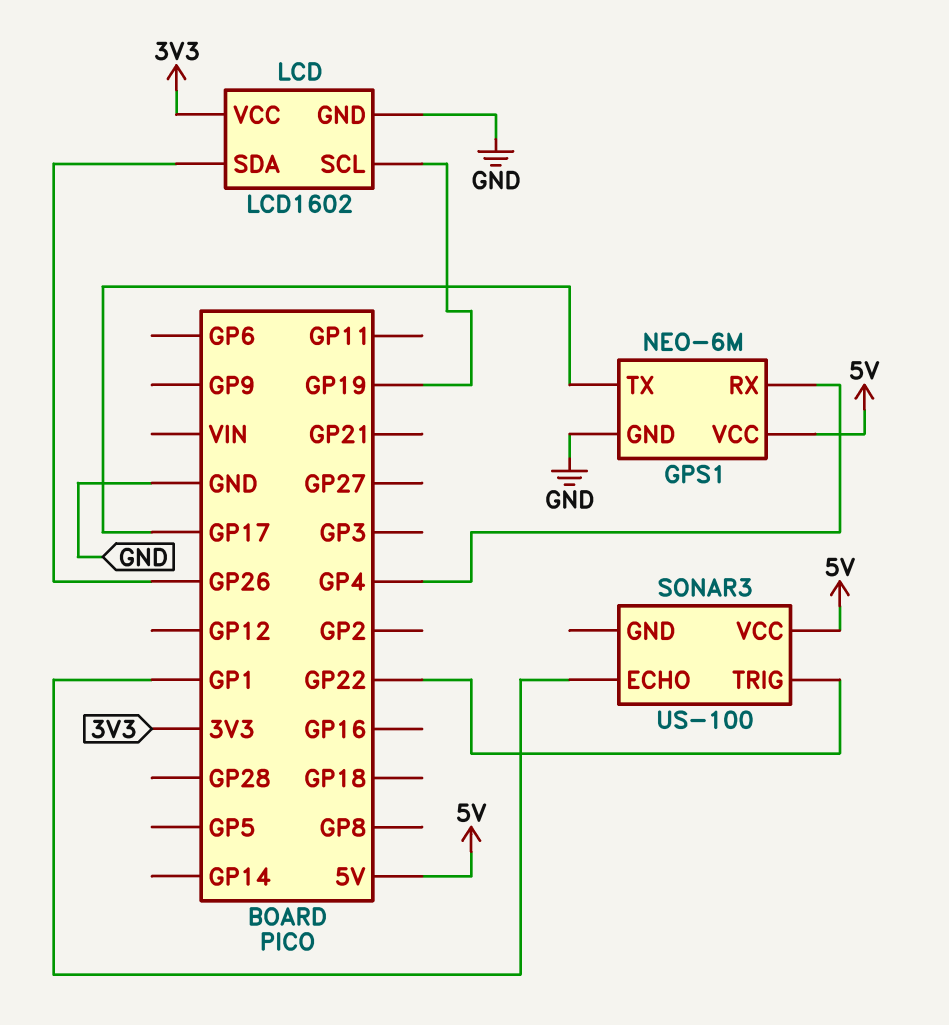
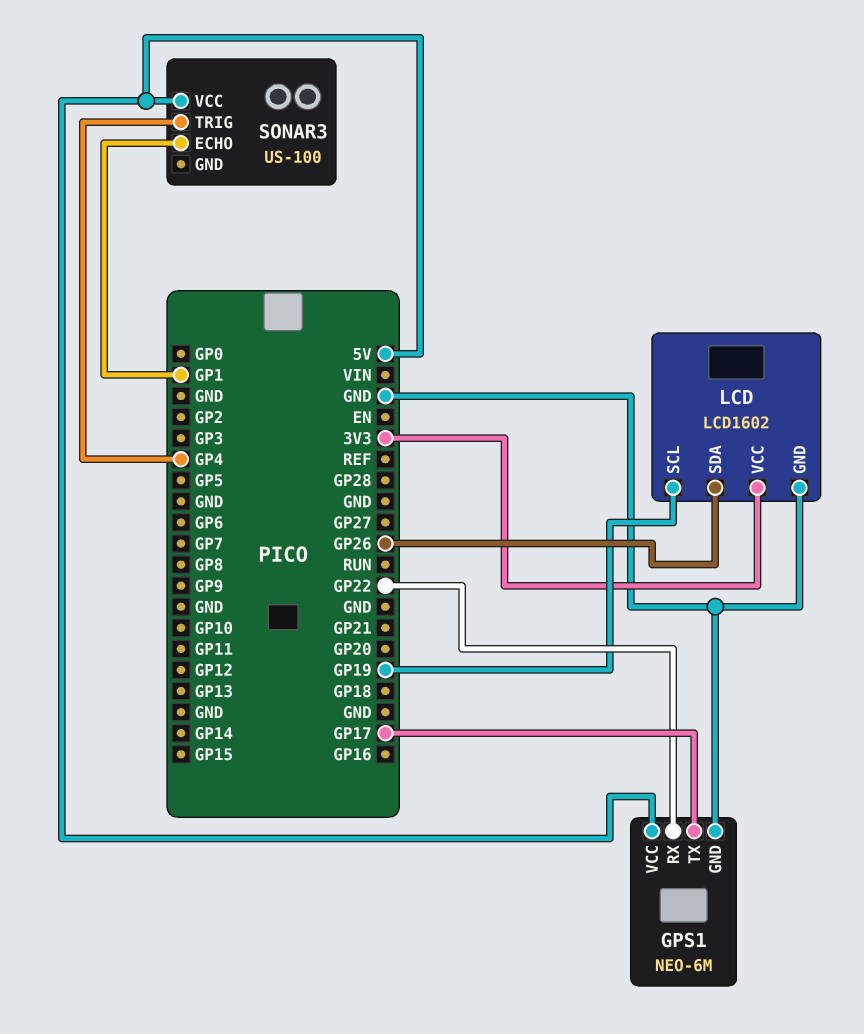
GPS1 pin RX: GP4 -> GP22
SONAR3 pin TRIG: GP22 -> GP4

